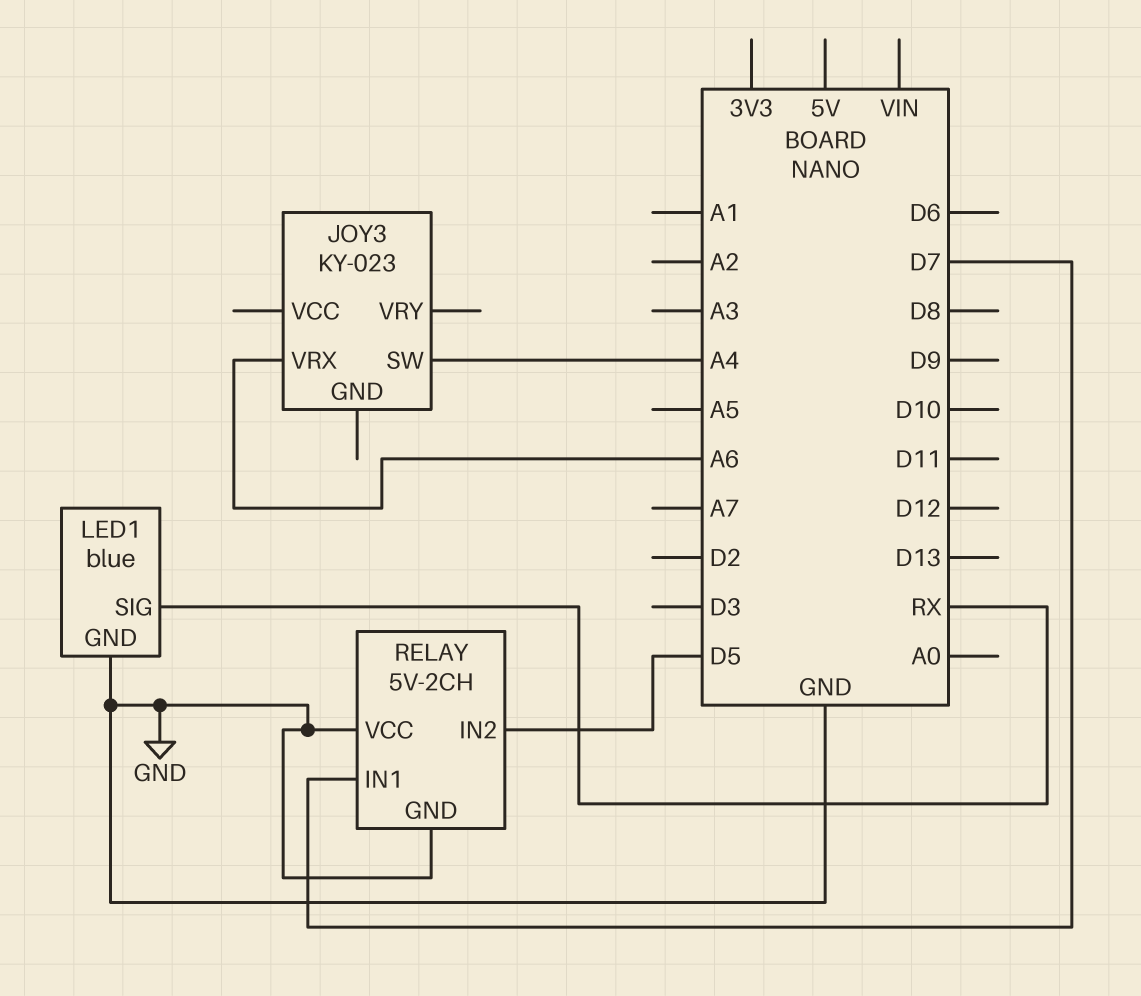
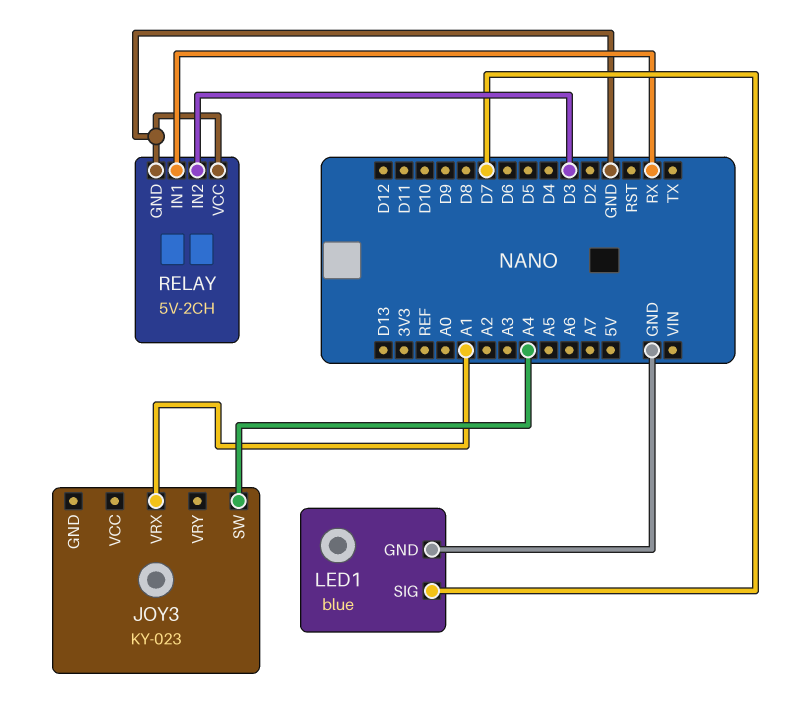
JOY3 pin VRX: A6 -> A1
LED1 pin SIG: RX -> D7
RELAY pin IN1: D7 -> RX
RELAY pin IN2: D5 -> D3

